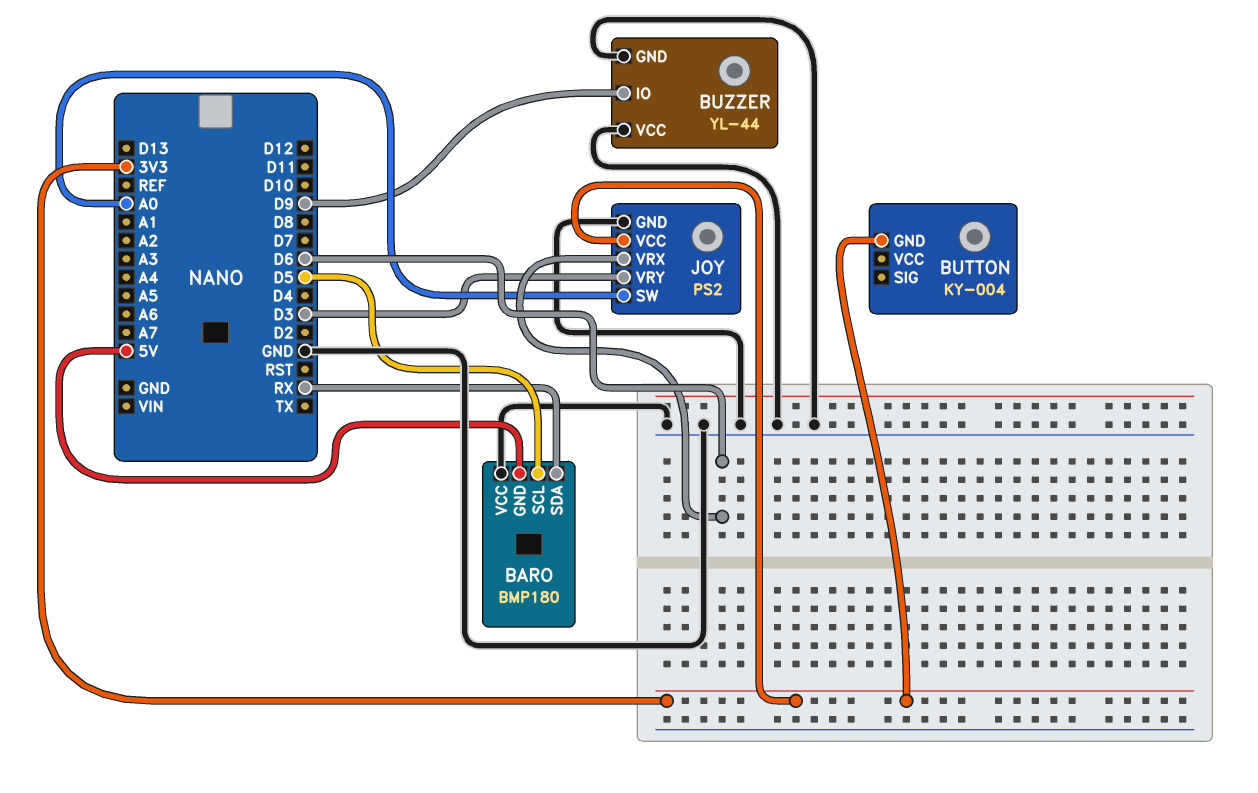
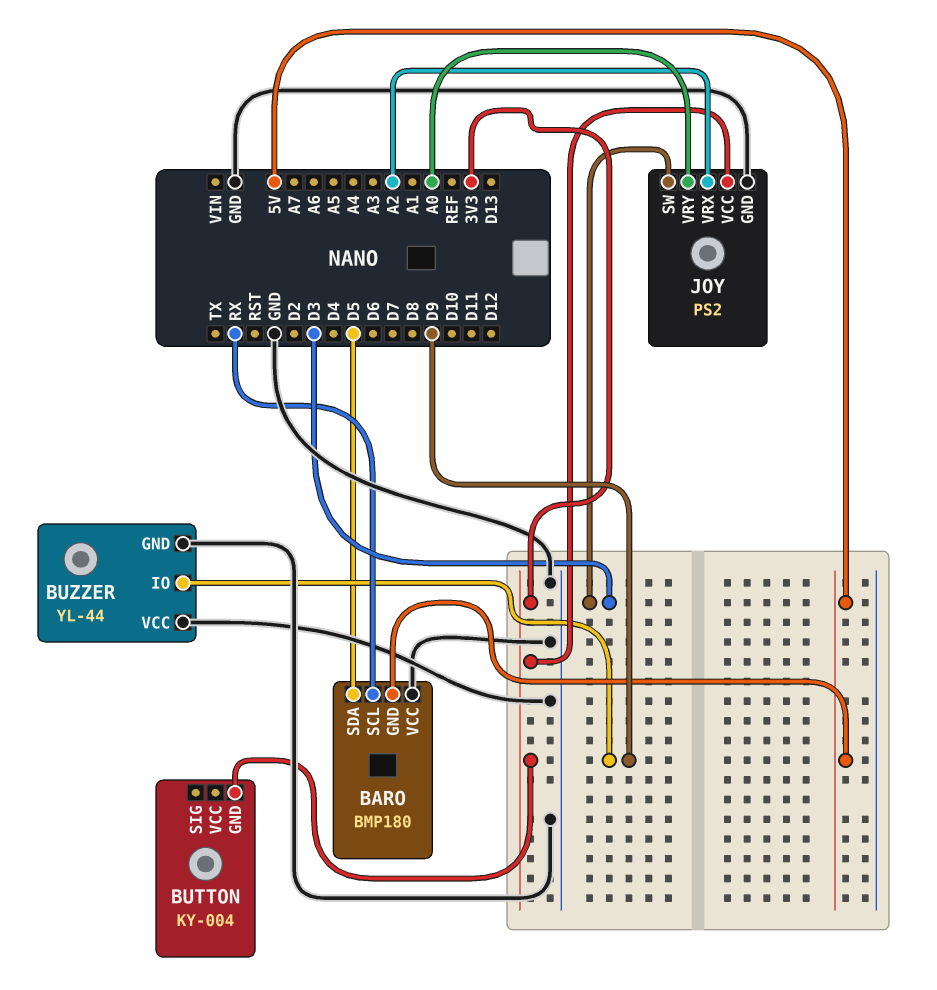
BARO pin SCL: D5 -> RX
BARO pin SDA: RX -> D5
JOY pin SW: A0 -> D3
JOY pin VRX: D6 -> A2
JOY pin VRY: D3 -> A0

